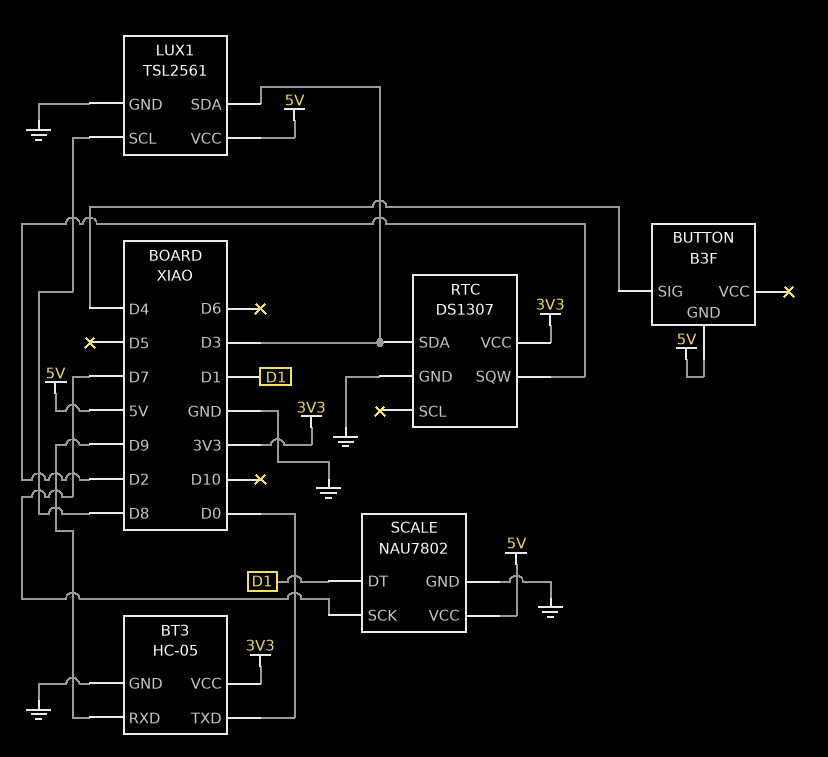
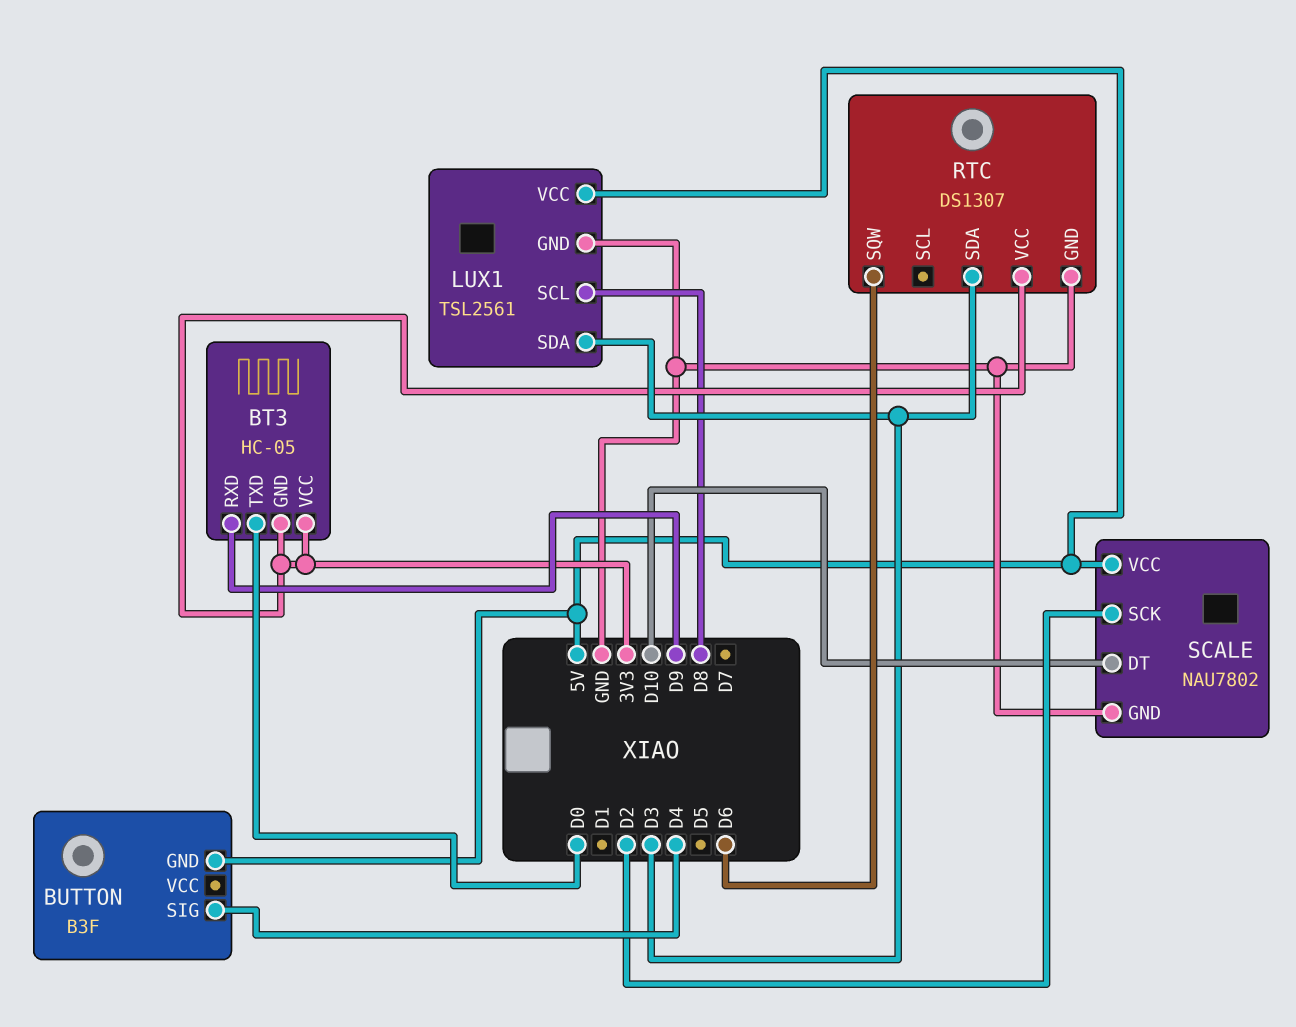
BT3 pin GND: GND -> 3V3
RTC pin SQW: D2 -> D6
SCALE pin DT: D1 -> D10
SCALE pin SCK: D7 -> D2

